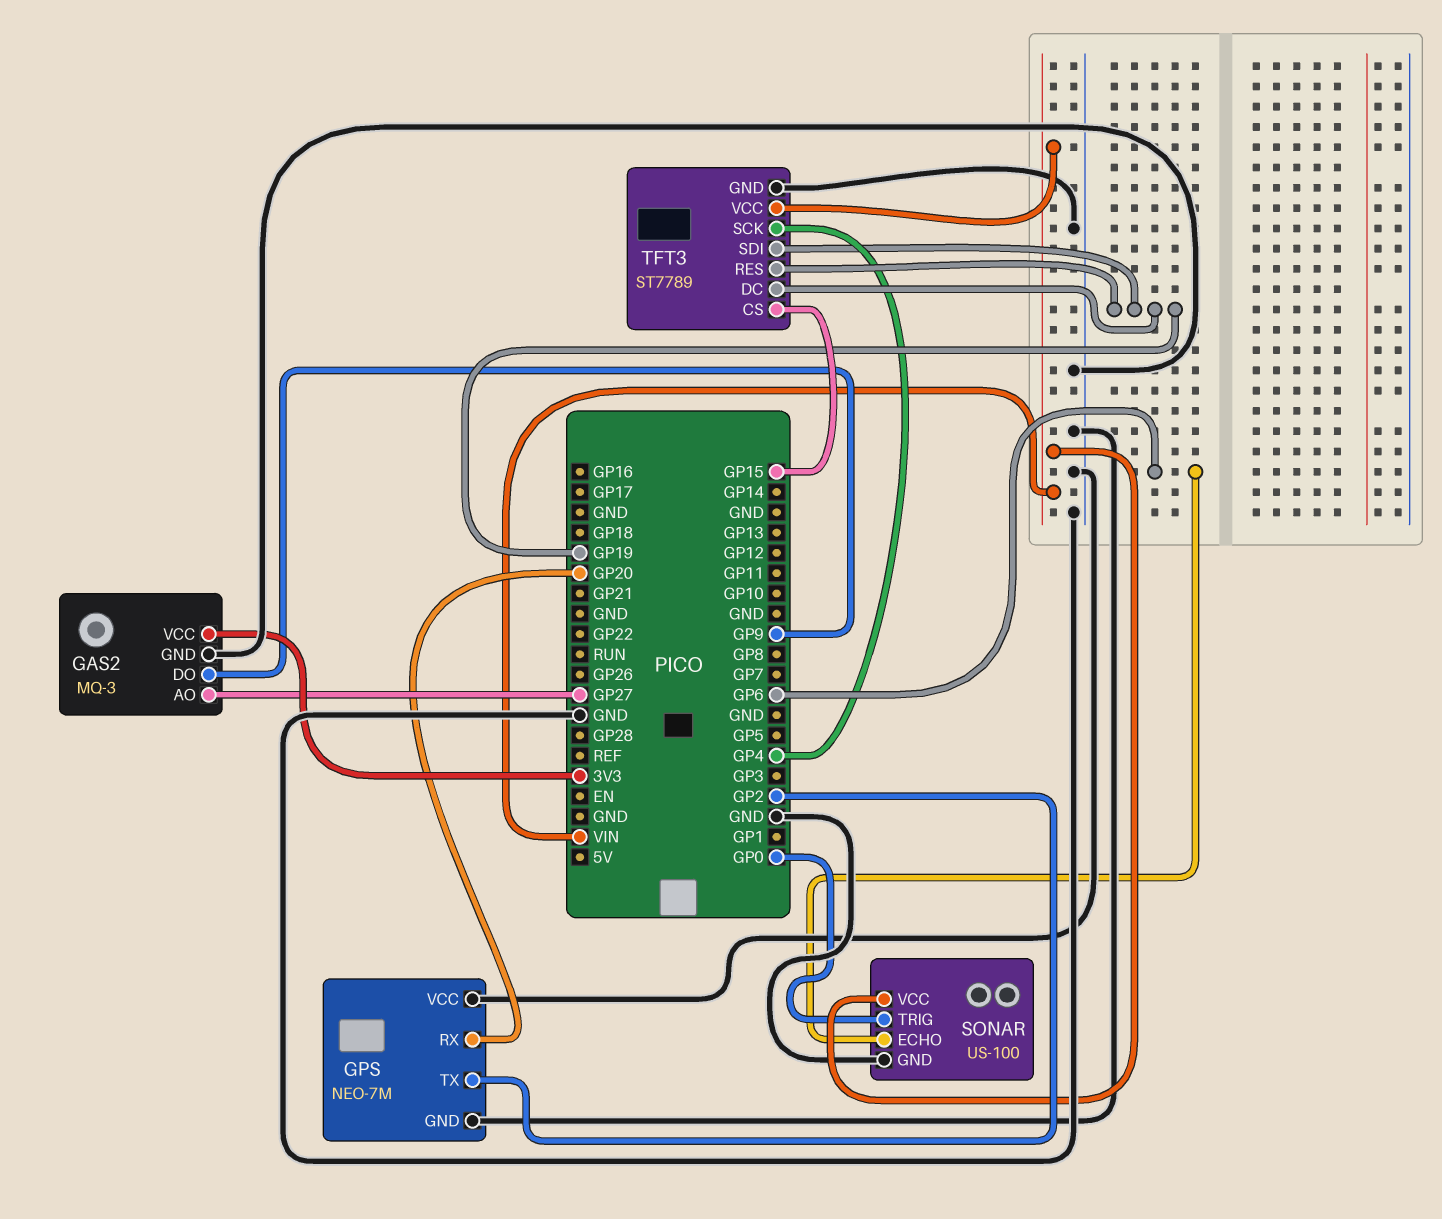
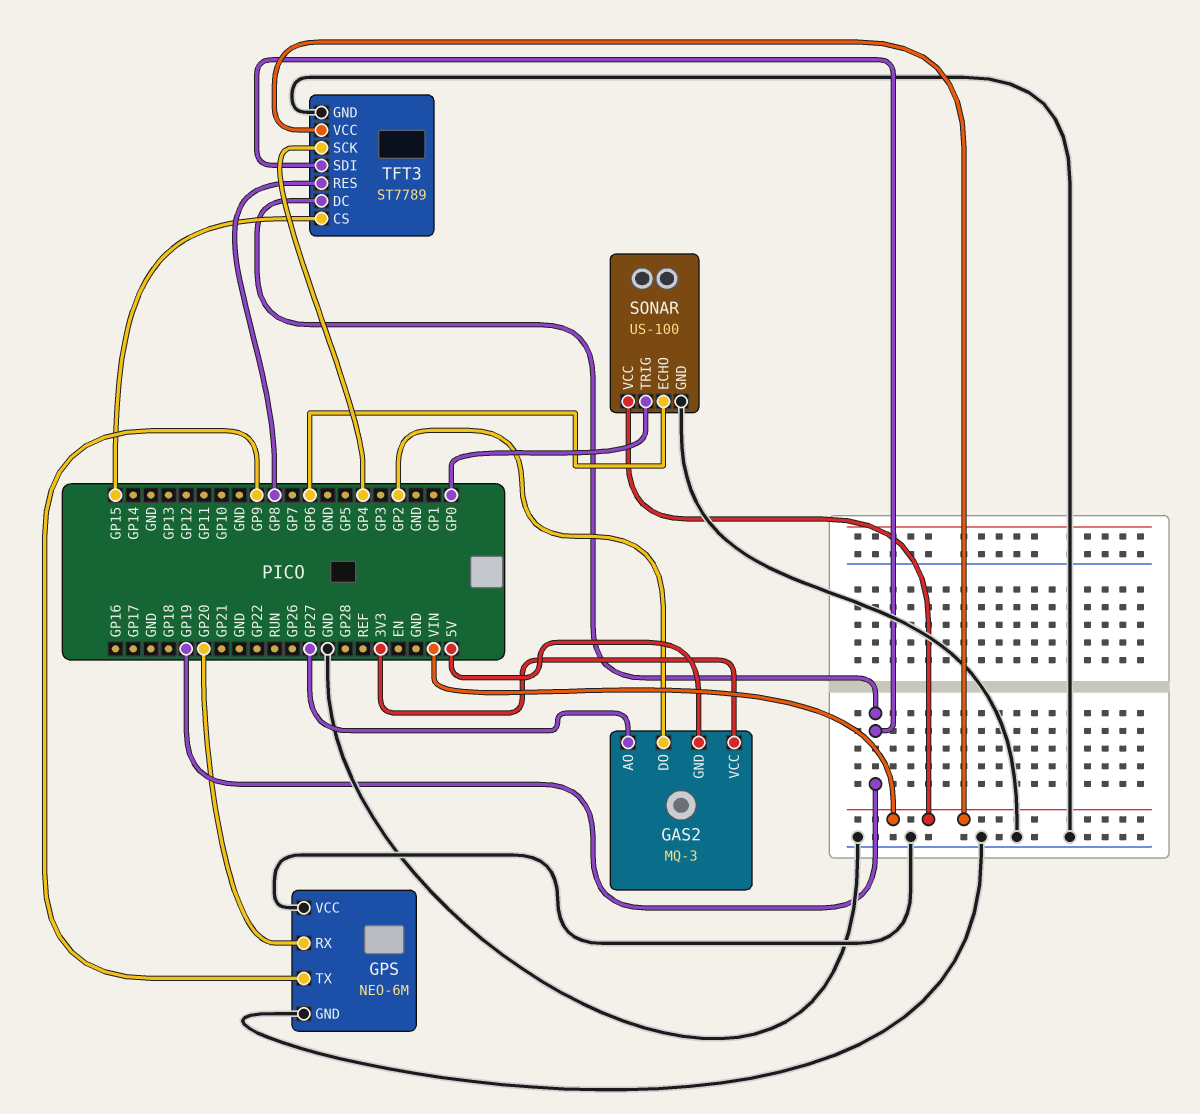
GAS2 pin DO: GP9 -> GP2
GAS2 pin GND: GND -> 5V
GPS: NEO-7M -> NEO-6M
GPS pin TX: GP2 -> GP9
TFT3 pin RES: GP19 -> GP8

